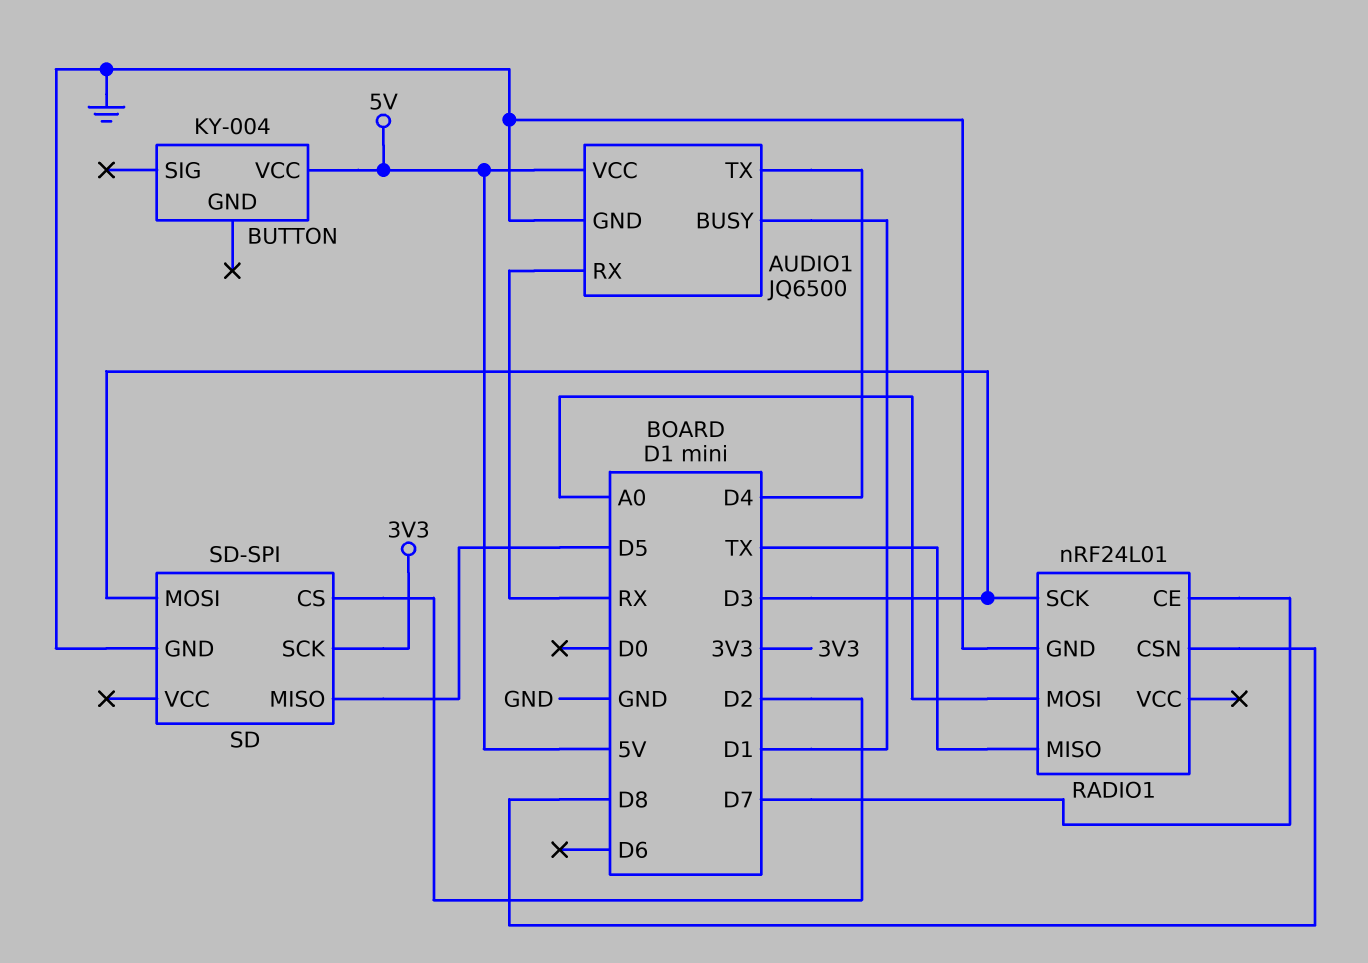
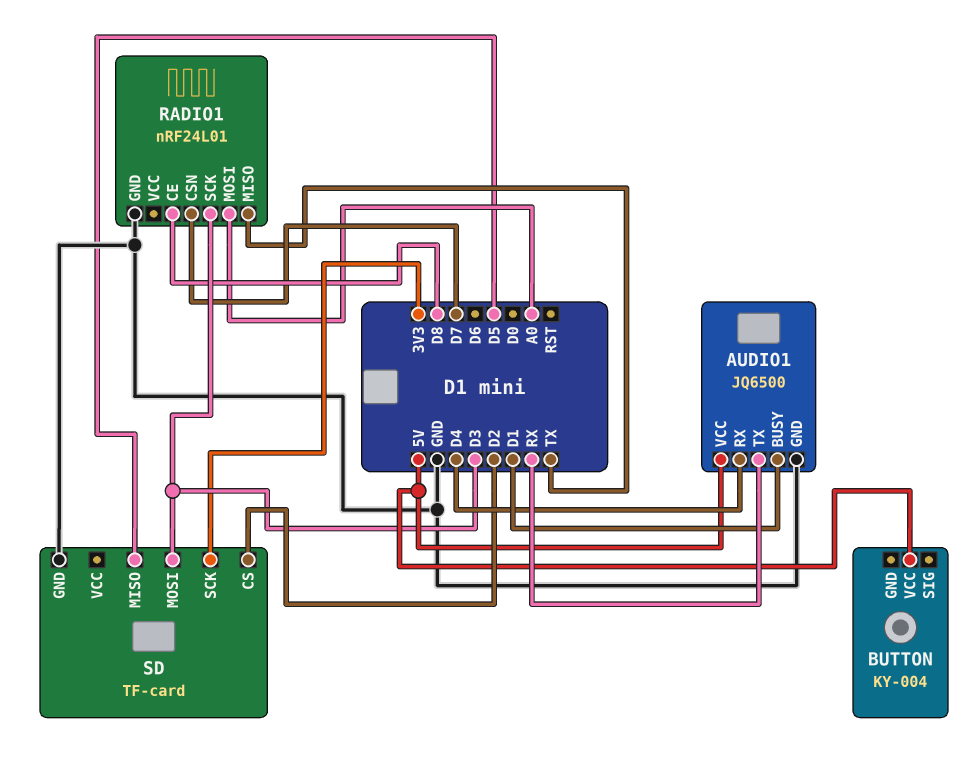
AUDIO1 pin RX: RX -> D4
AUDIO1 pin TX: D4 -> RX
RADIO1 pin CE: D7 -> D8
RADIO1 pin CSN: D8 -> D7
SD: SD-SPI -> TF-card

